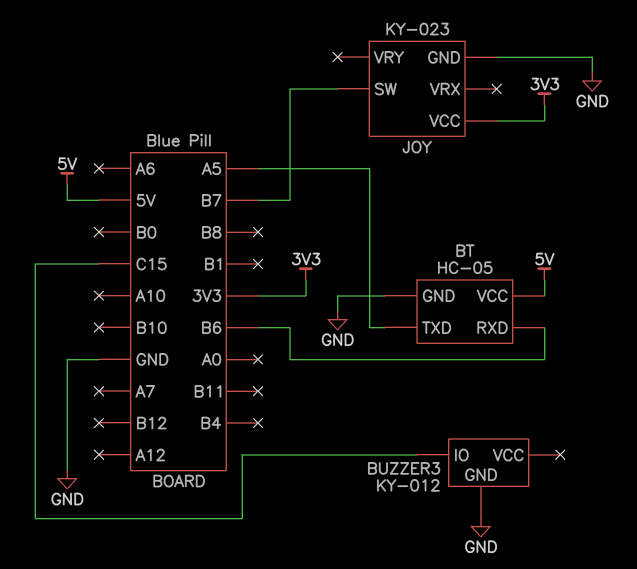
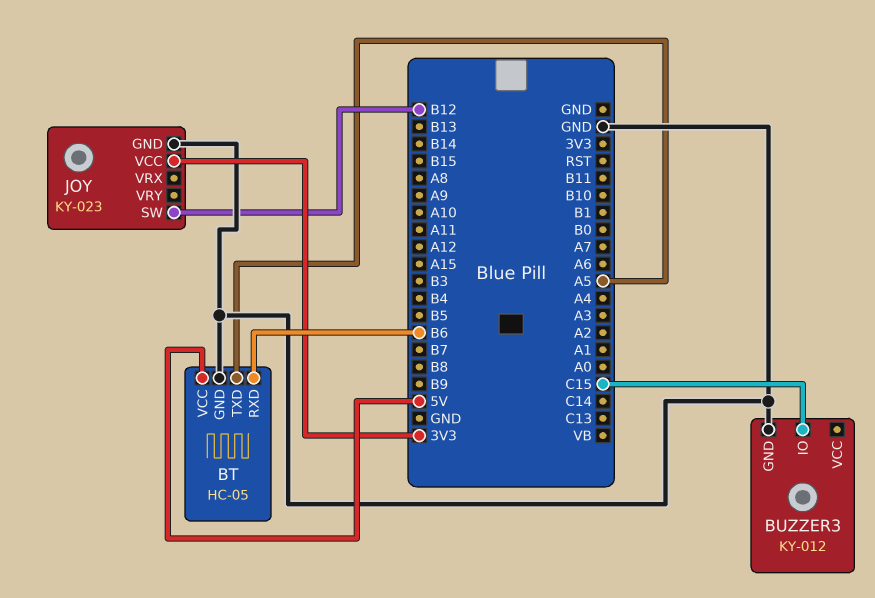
JOY pin SW: B7 -> B12

